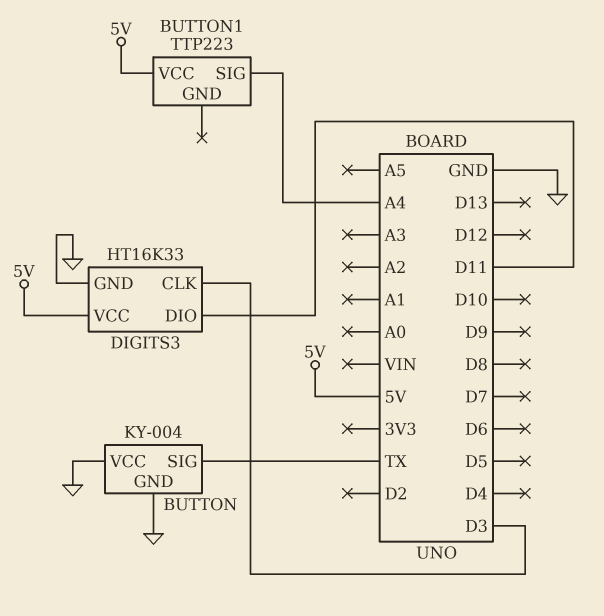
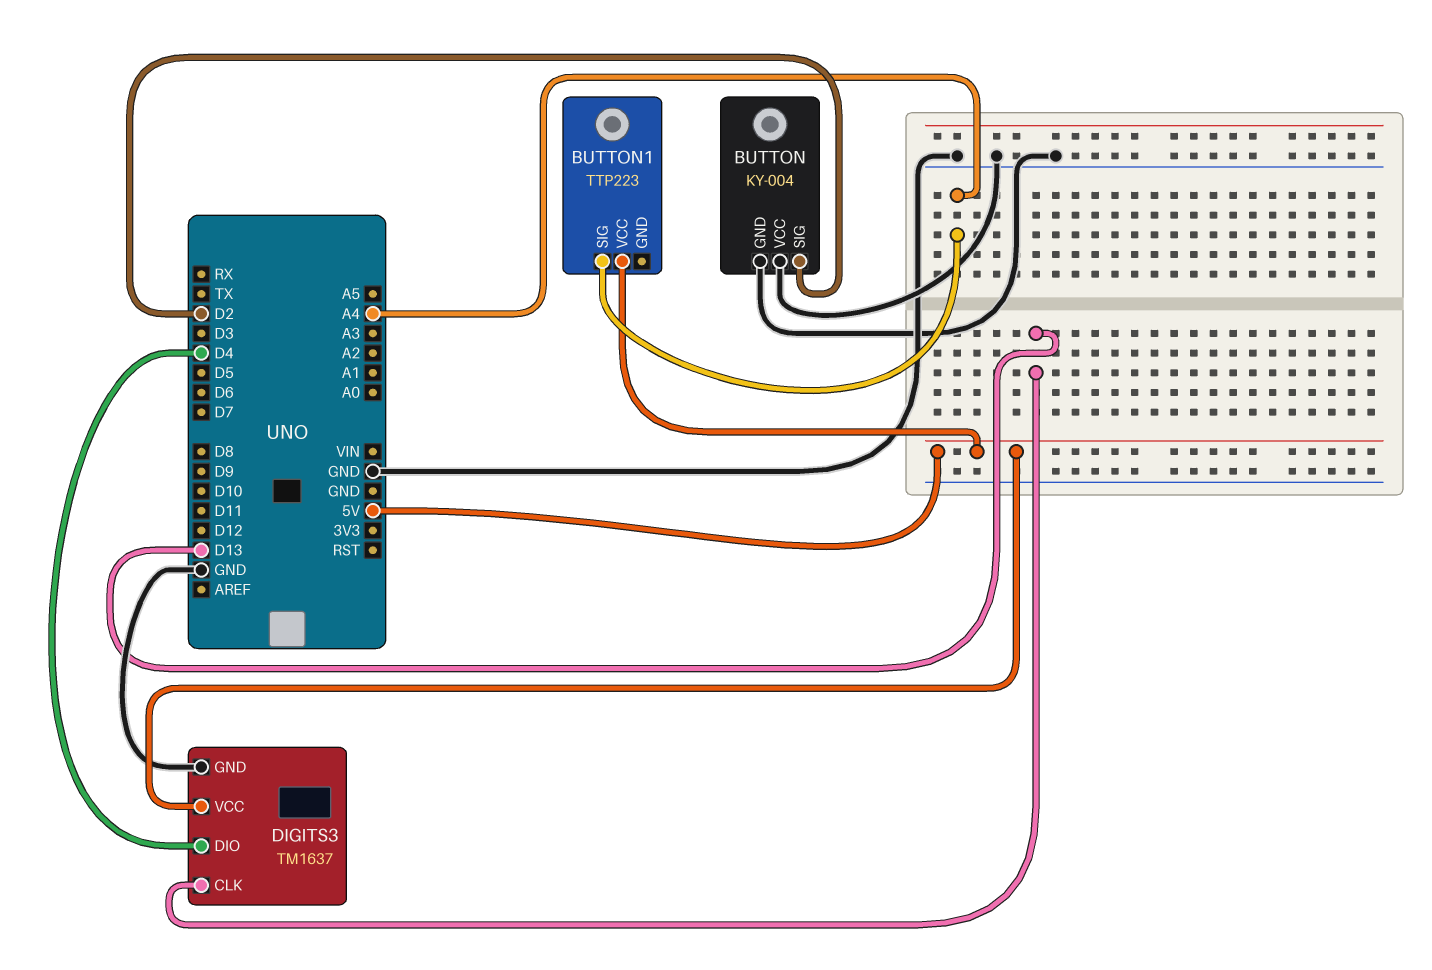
BUTTON pin SIG: TX -> D2
DIGITS3: HT16K33 -> TM1637
DIGITS3 pin CLK: D3 -> D13
DIGITS3 pin DIO: D11 -> D4

